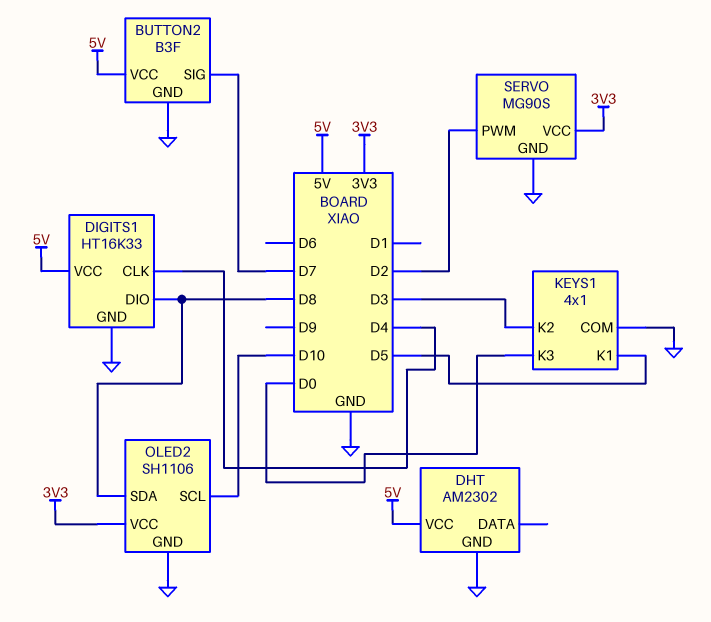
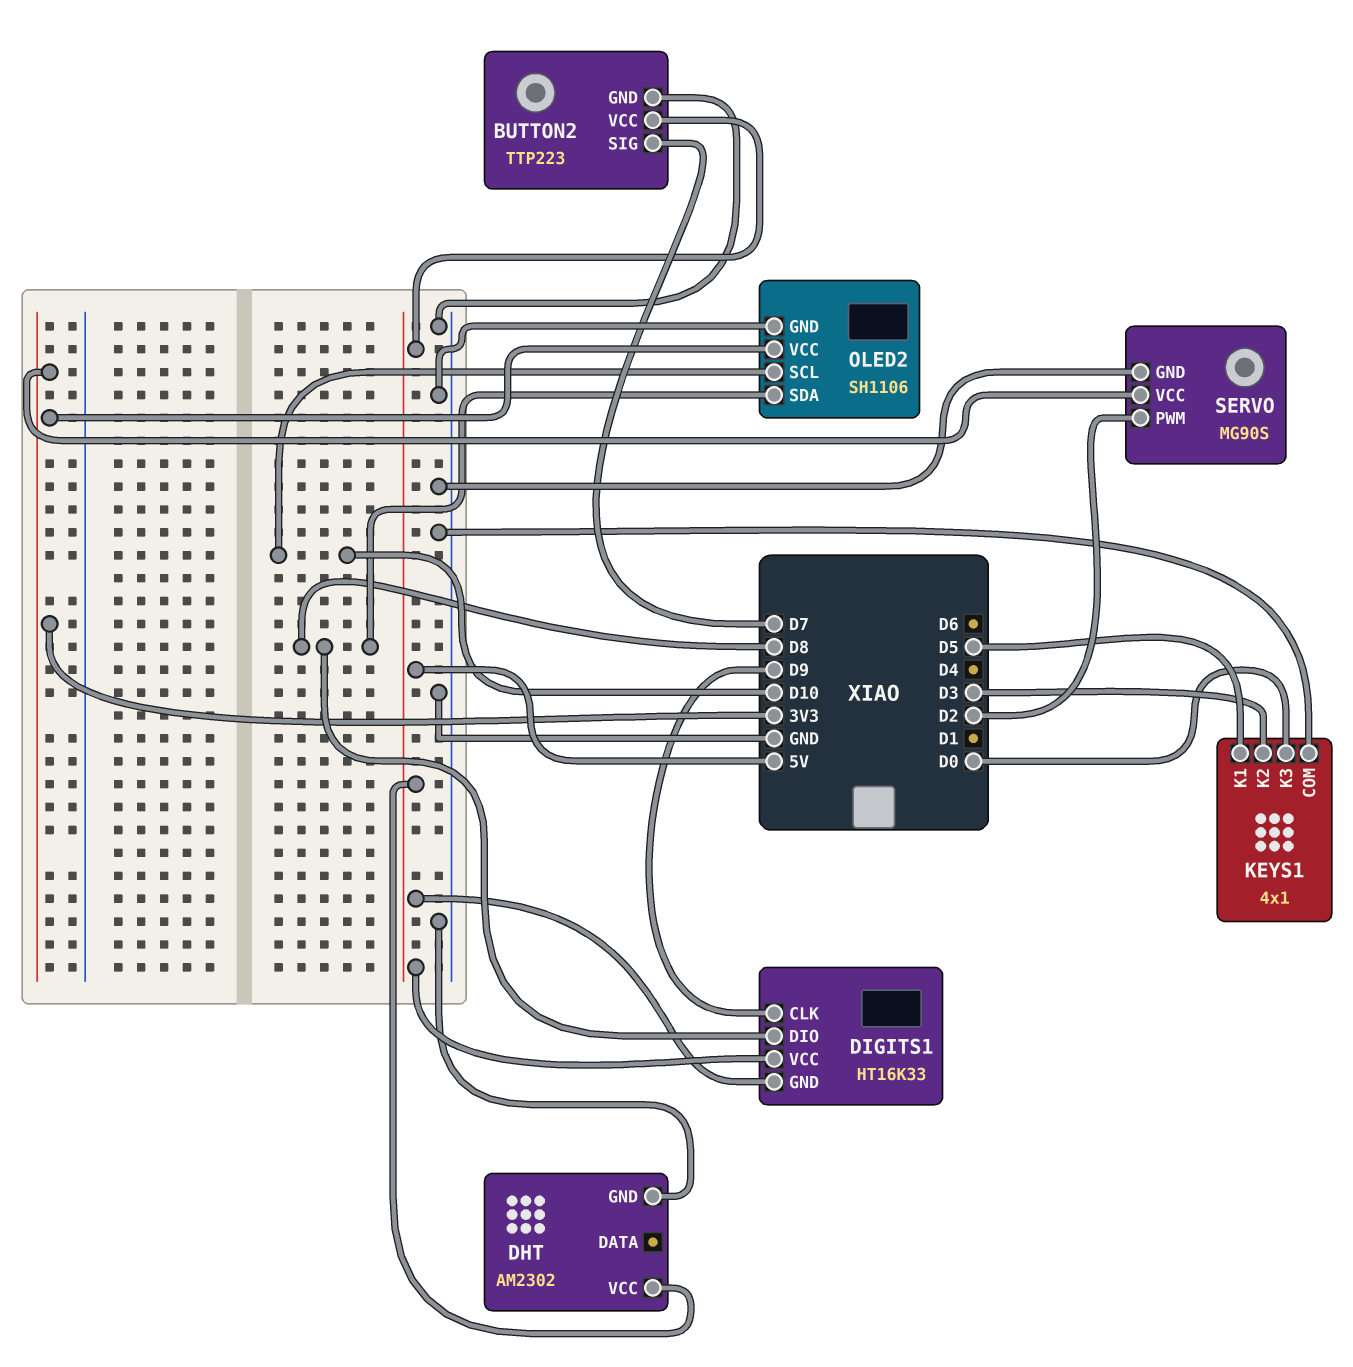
BUTTON2: B3F -> TTP223
DIGITS1 pin CLK: D4 -> D9
DIGITS1 pin GND: GND -> 5V

